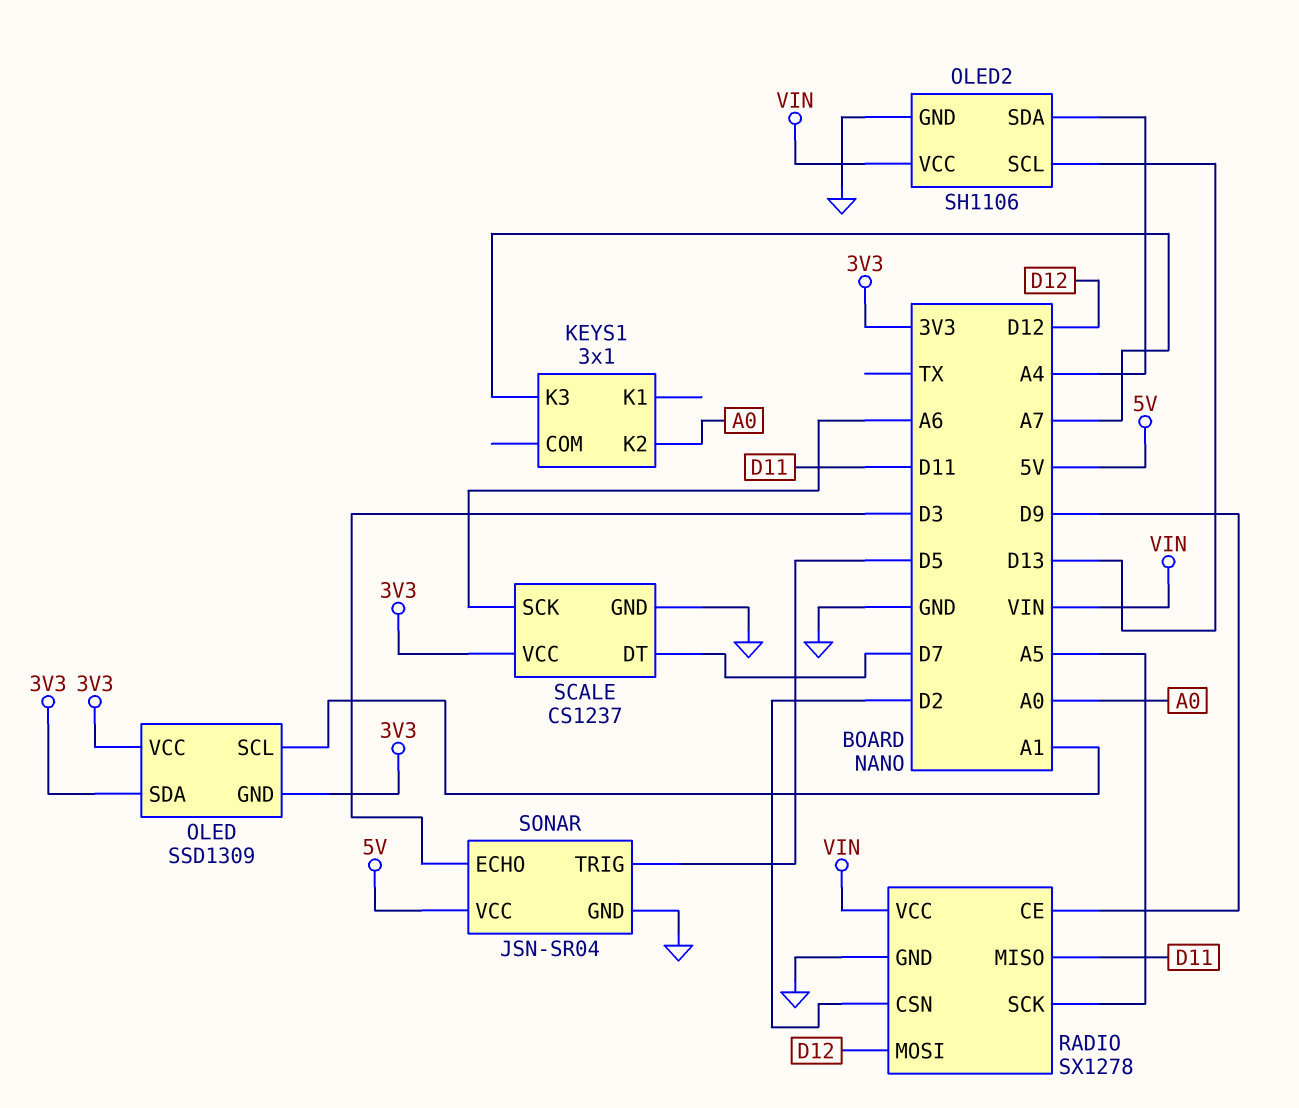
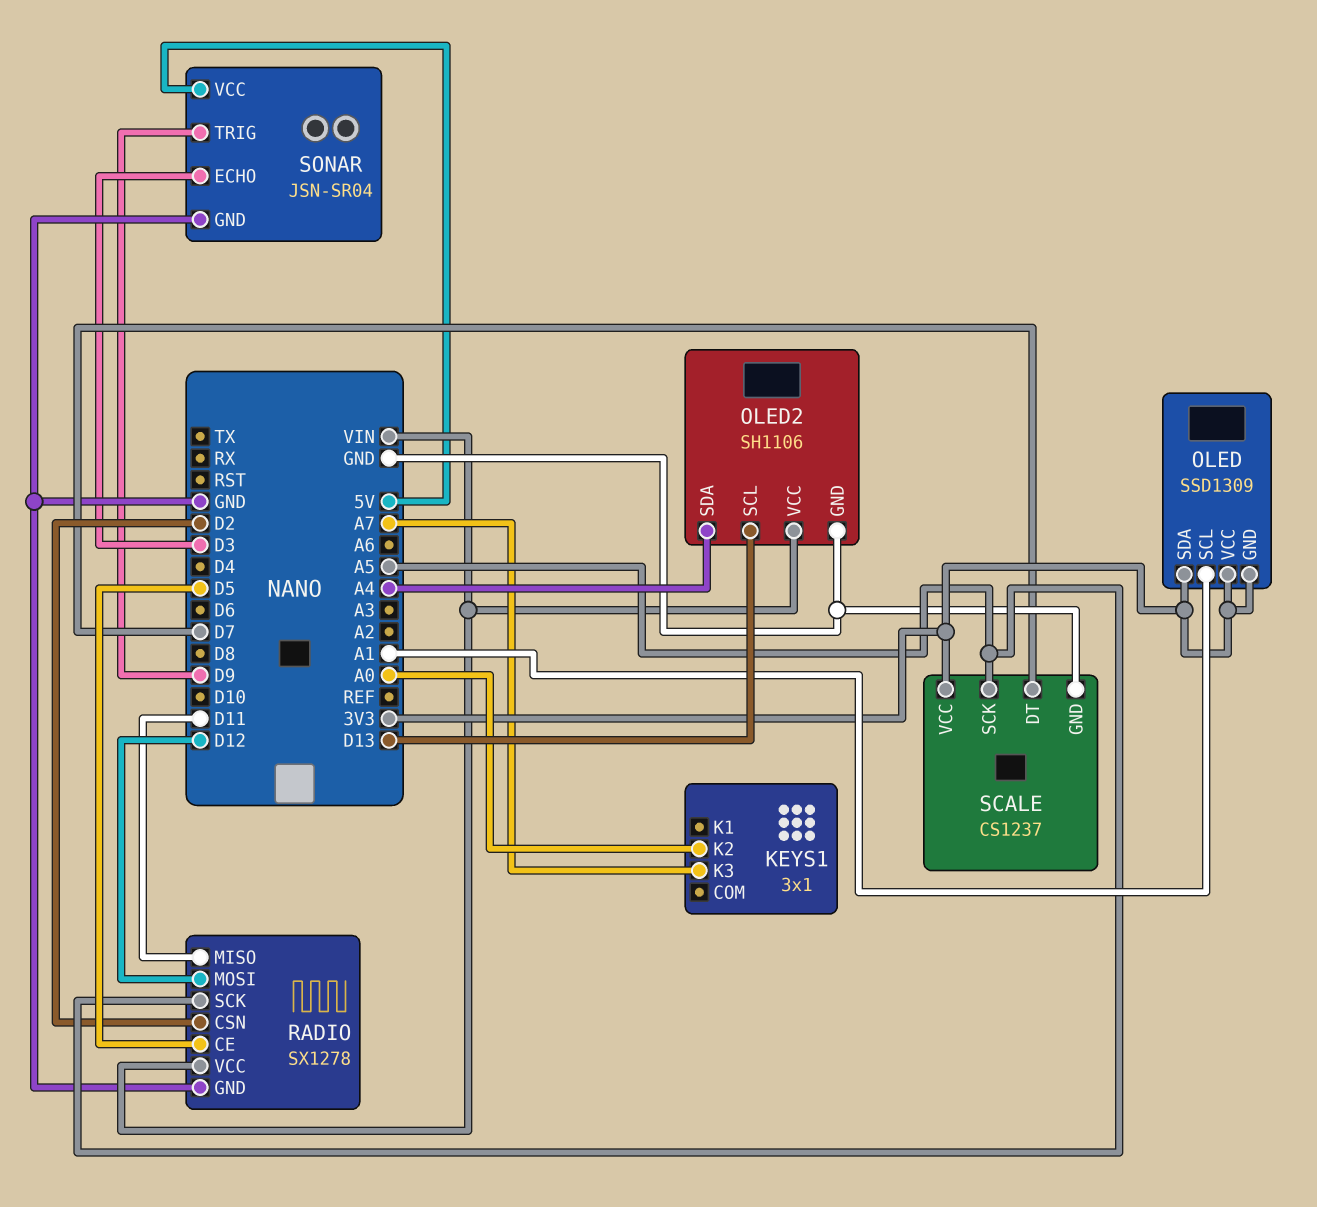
RADIO pin CE: D9 -> D5
SCALE pin SCK: A6 -> A5
SONAR pin TRIG: D5 -> D9

